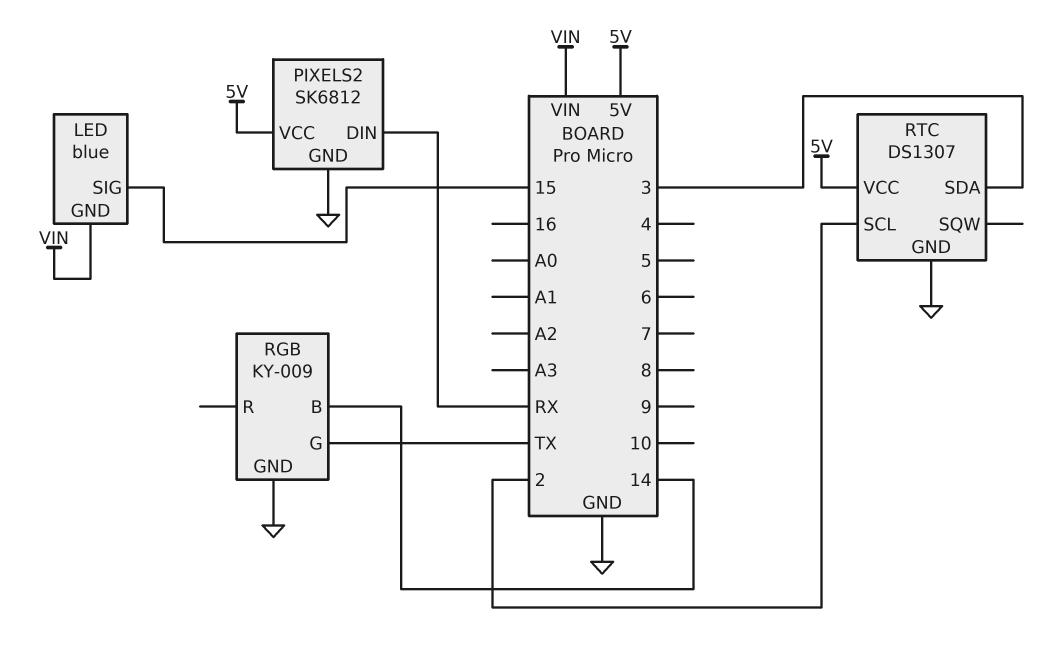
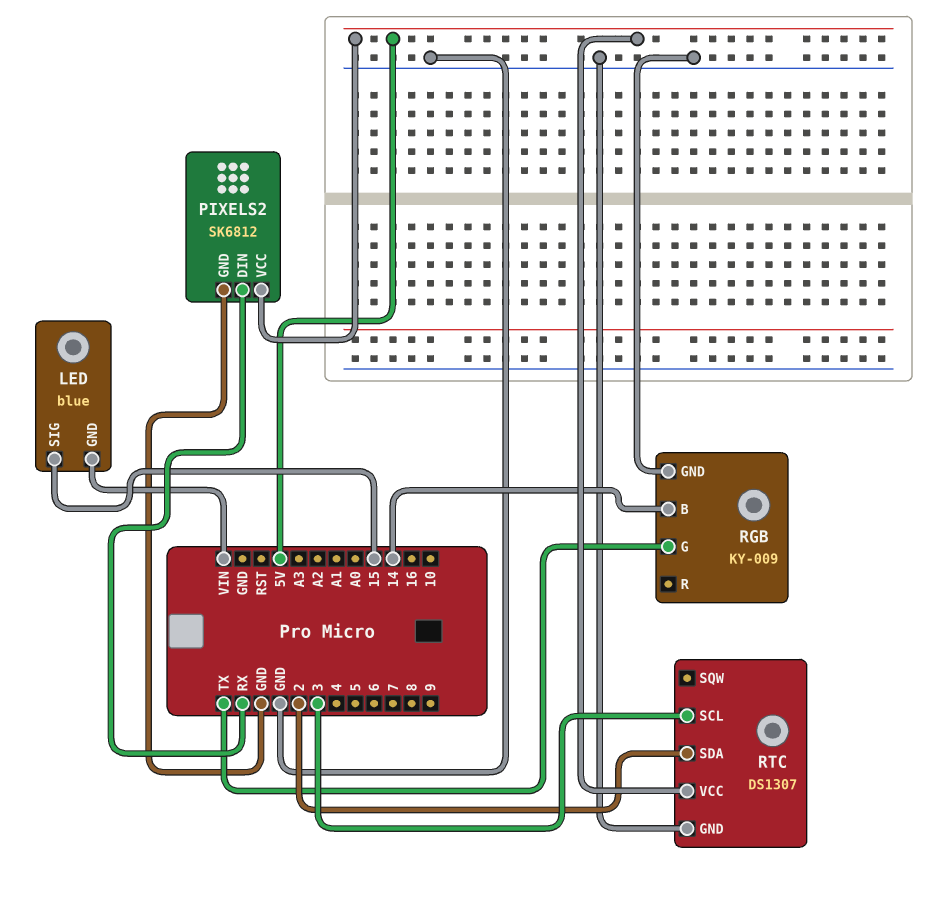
RTC pin SCL: 2 -> 3
RTC pin SDA: 3 -> 2

